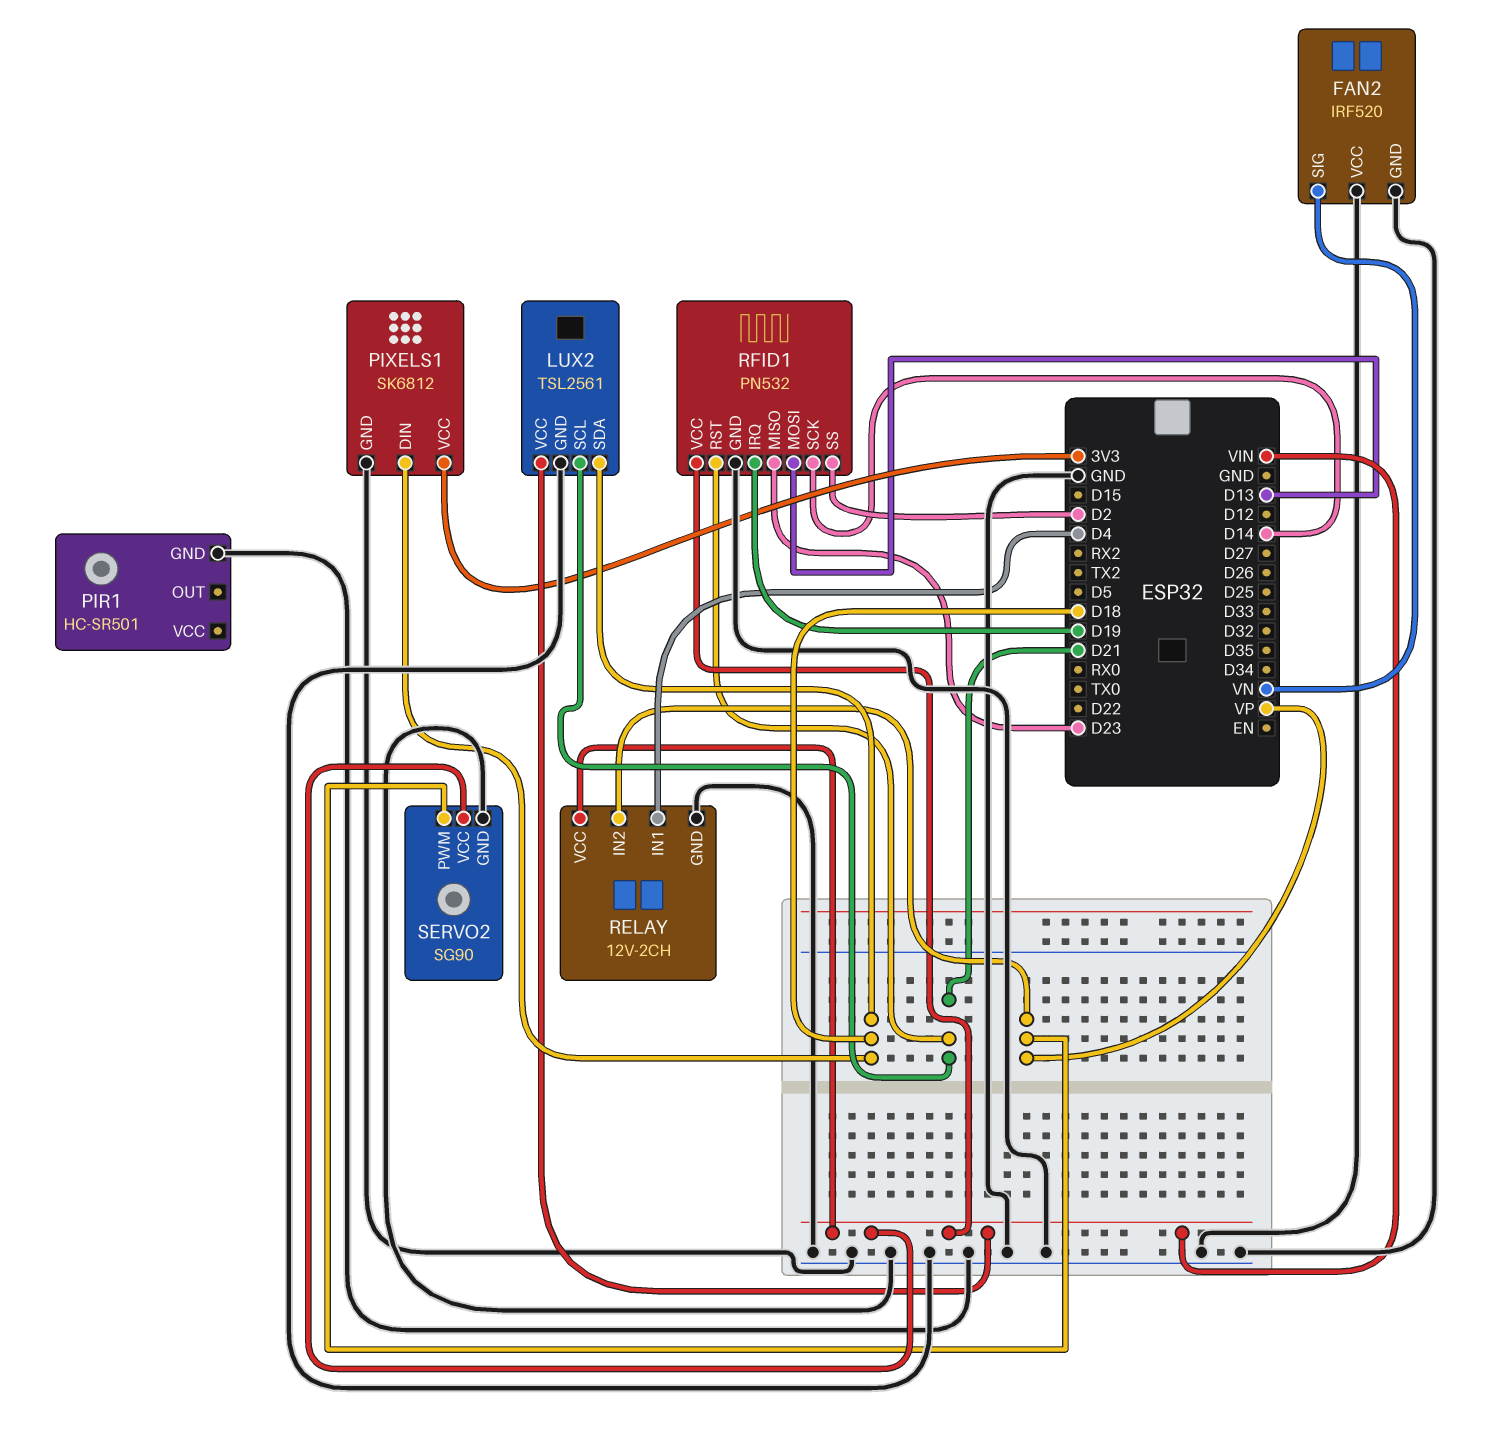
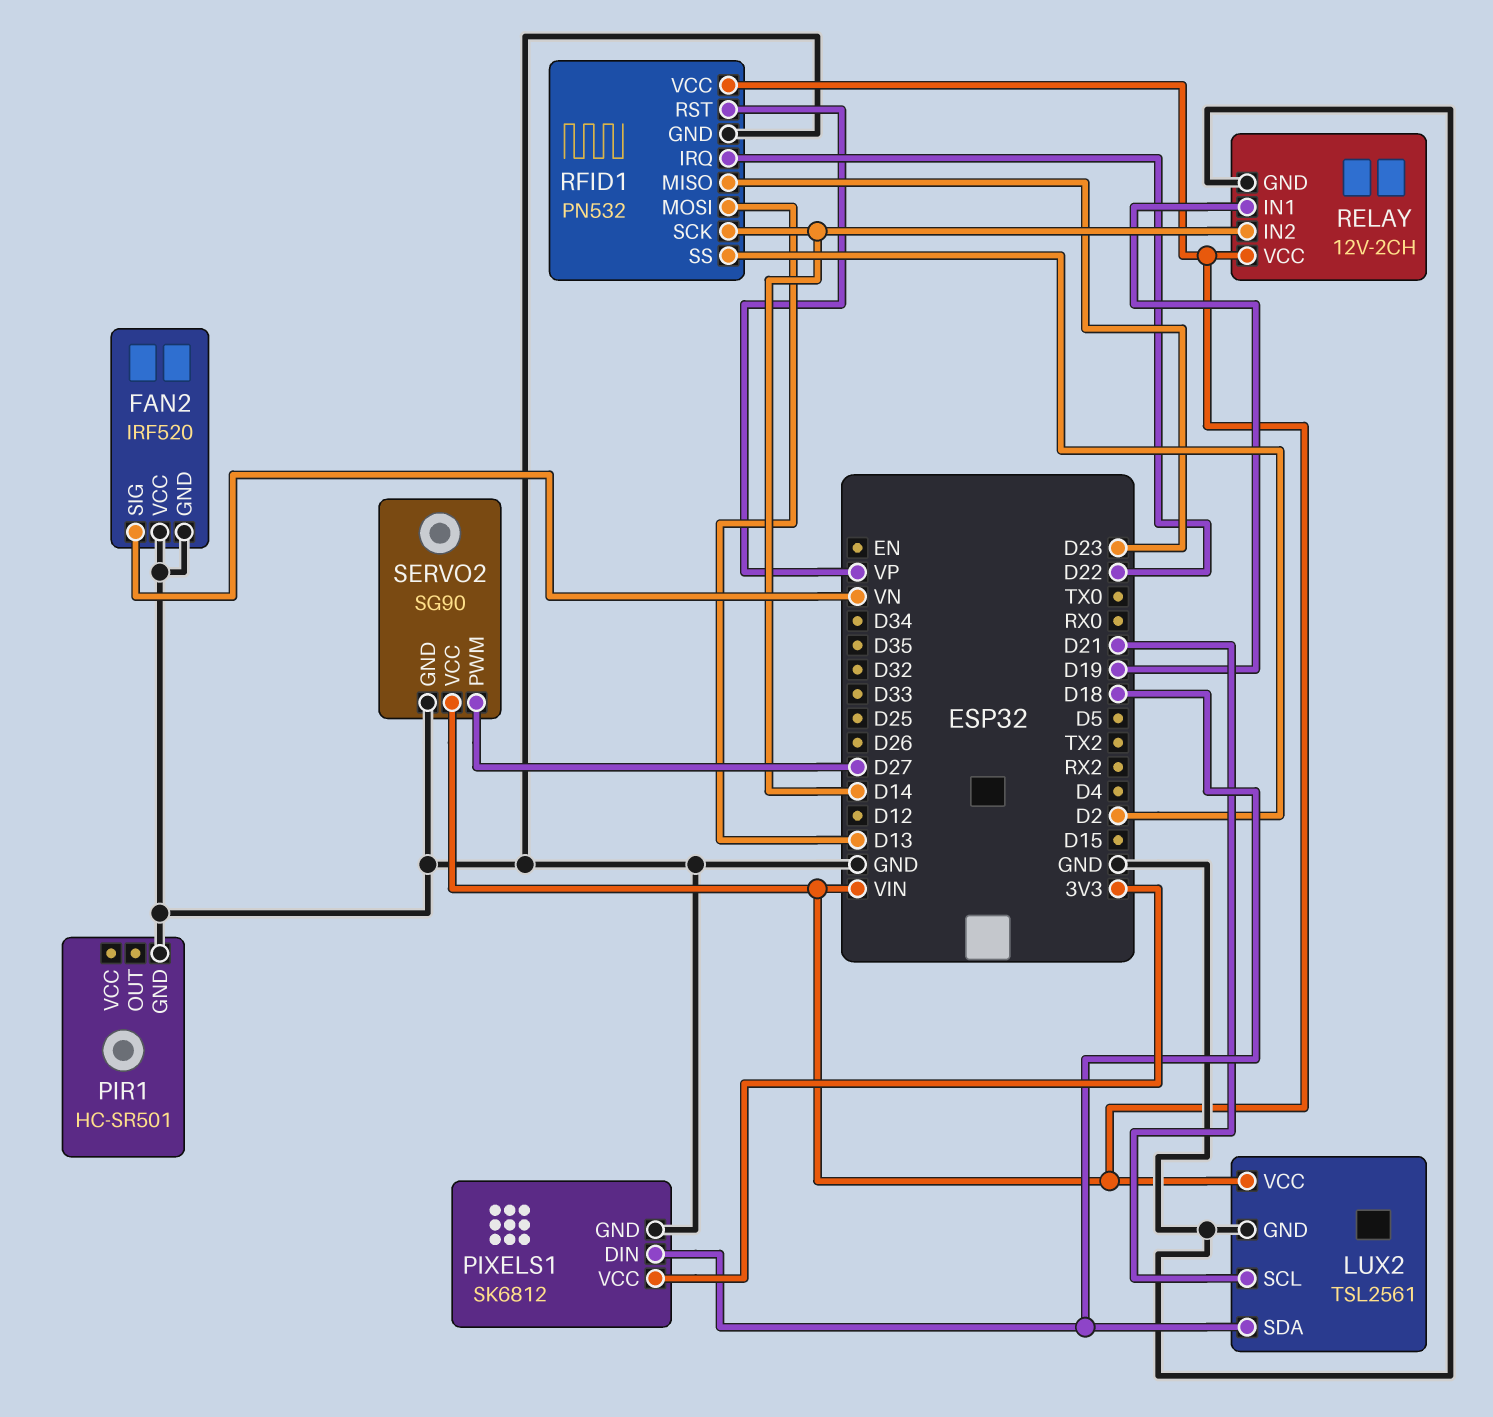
RELAY pin IN1: D4 -> D19
RELAY pin IN2: VP -> D14
RFID1 pin IRQ: D19 -> D22
RFID1 pin RST: D21 -> VP
SERVO2 pin PWM: VP -> D27

